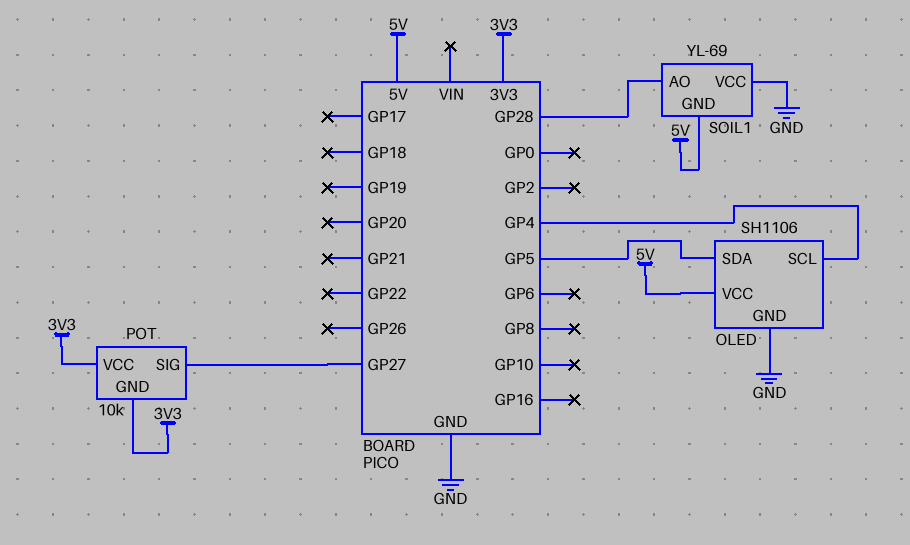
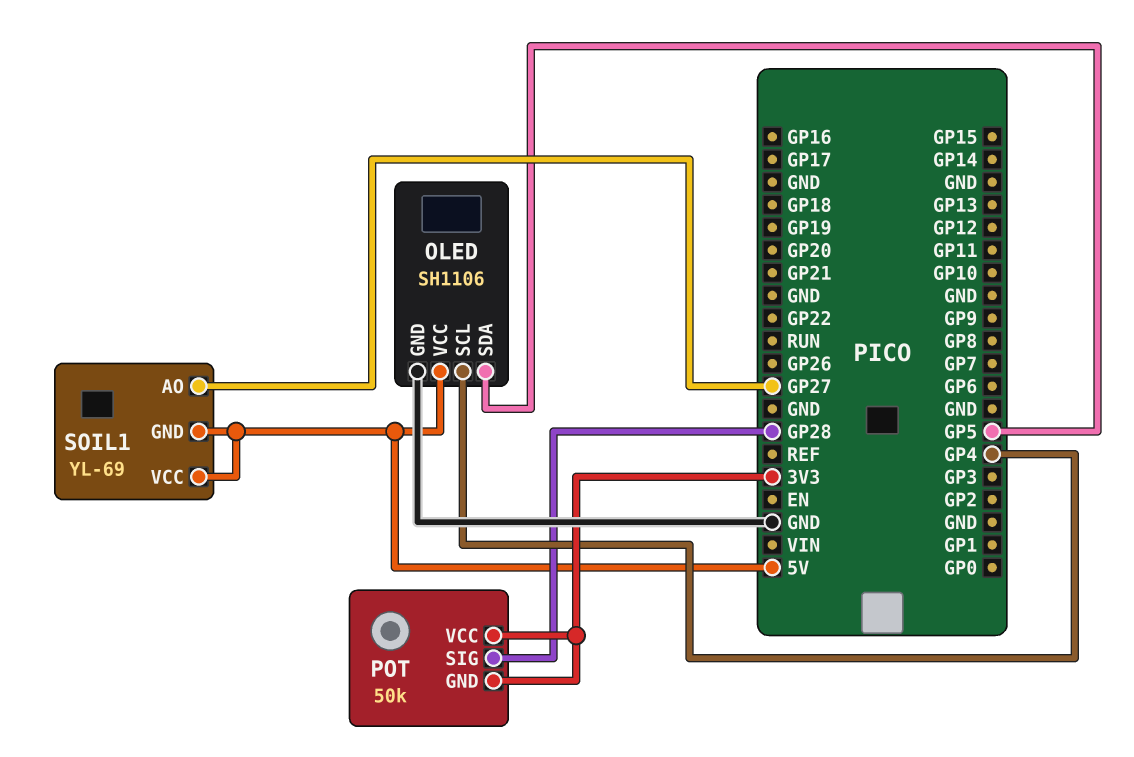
POT: 10k -> 50k
POT pin SIG: GP27 -> GP28
SOIL1 pin AO: GP28 -> GP27
SOIL1 pin VCC: GND -> 5V

